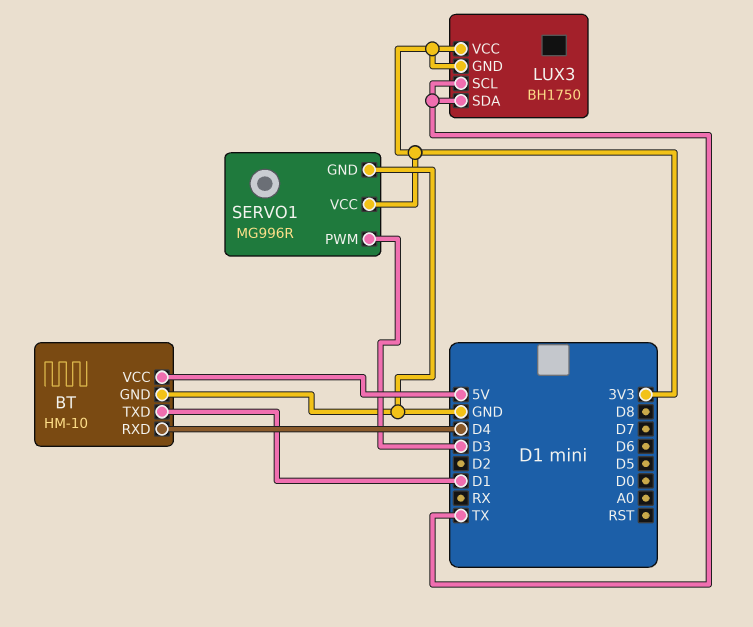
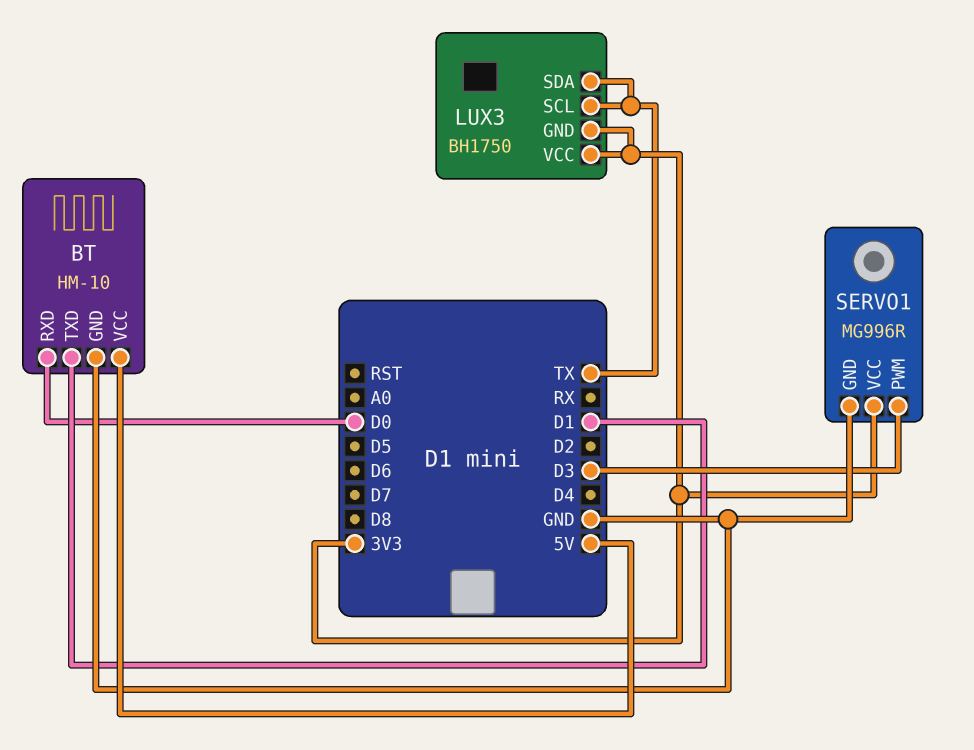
BT pin RXD: D4 -> D0

